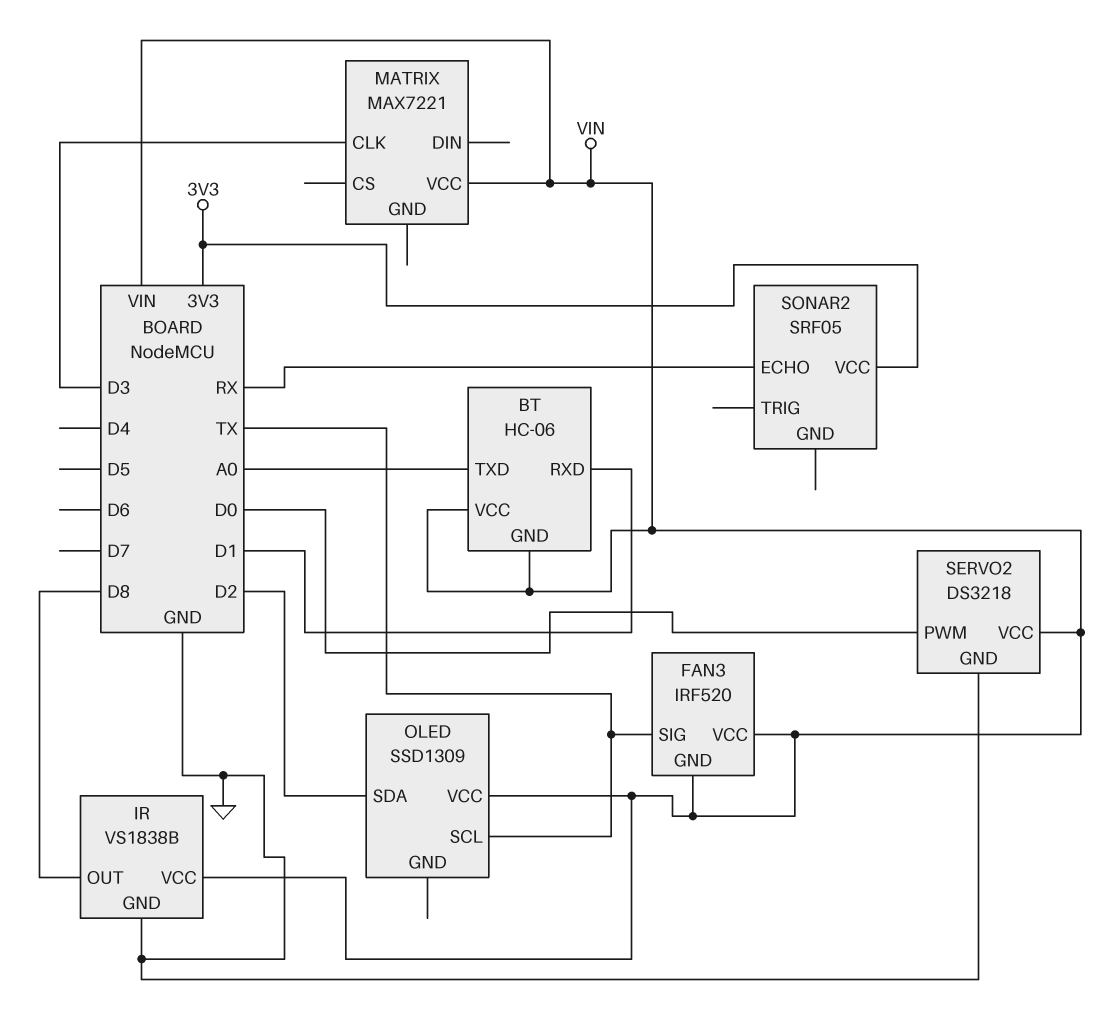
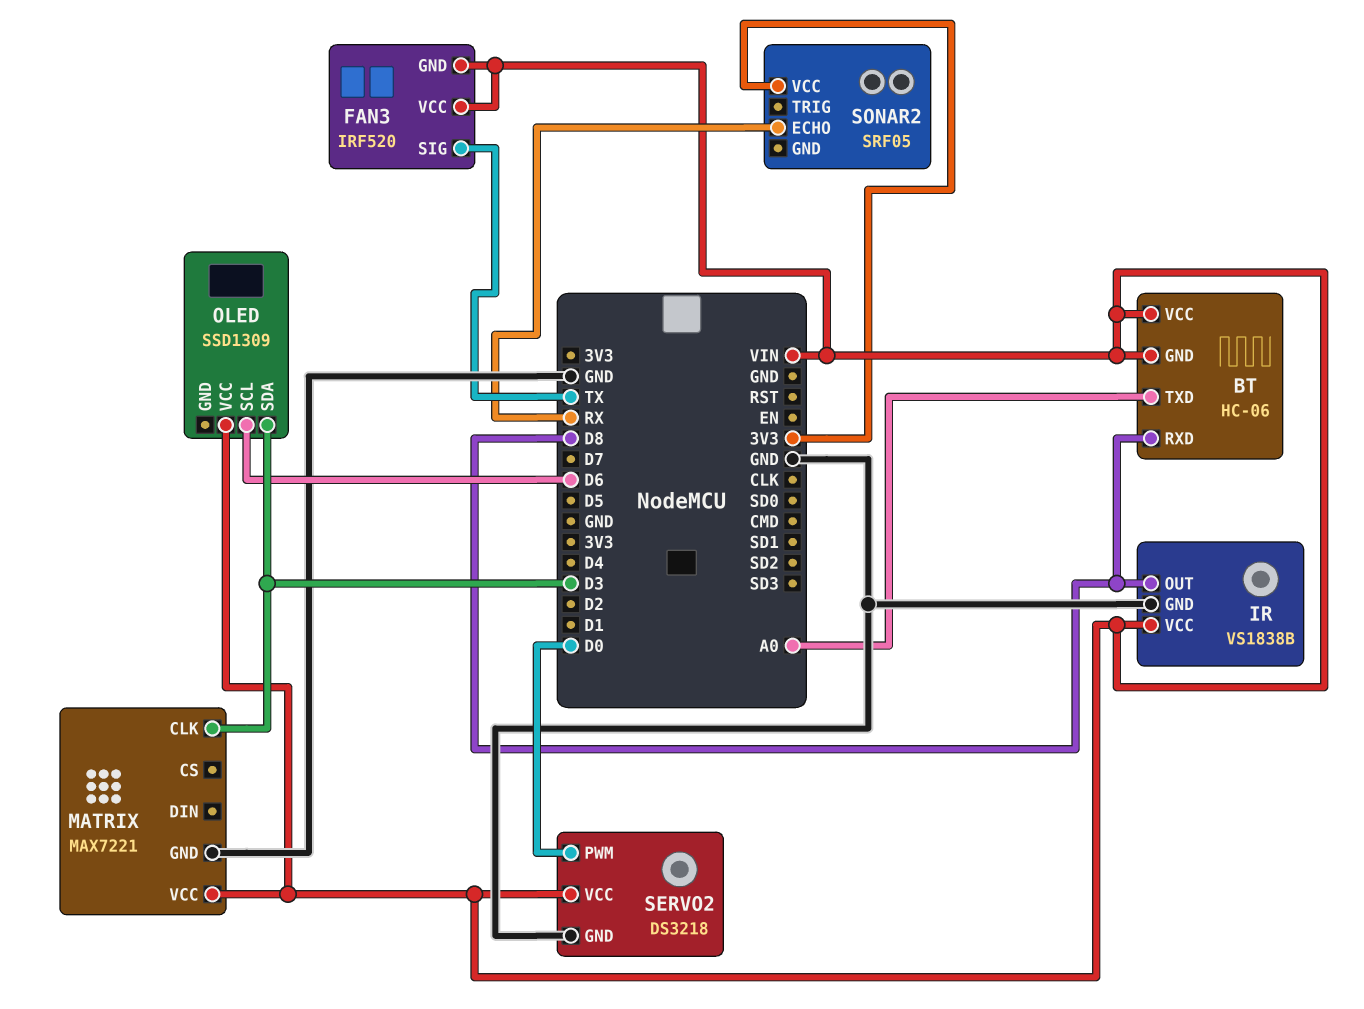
BT pin RXD: D1 -> D8
MATRIX pin GND: none -> GND
OLED pin SCL: TX -> D6
OLED pin SDA: D2 -> D3

